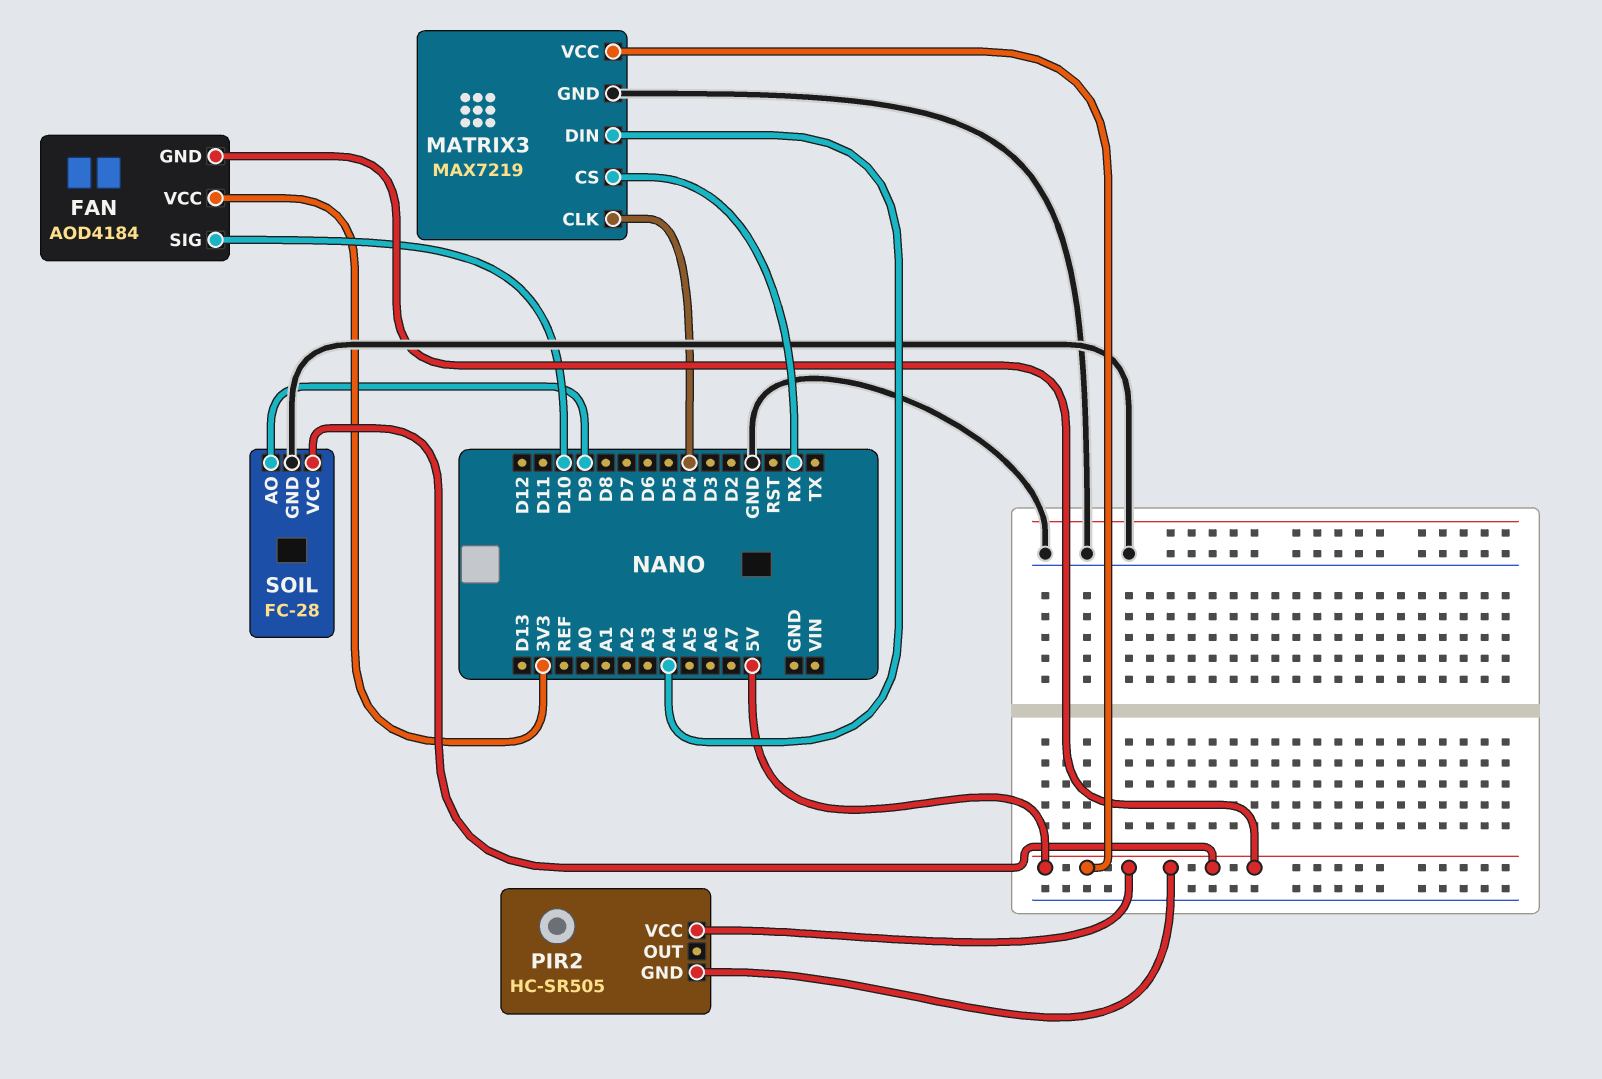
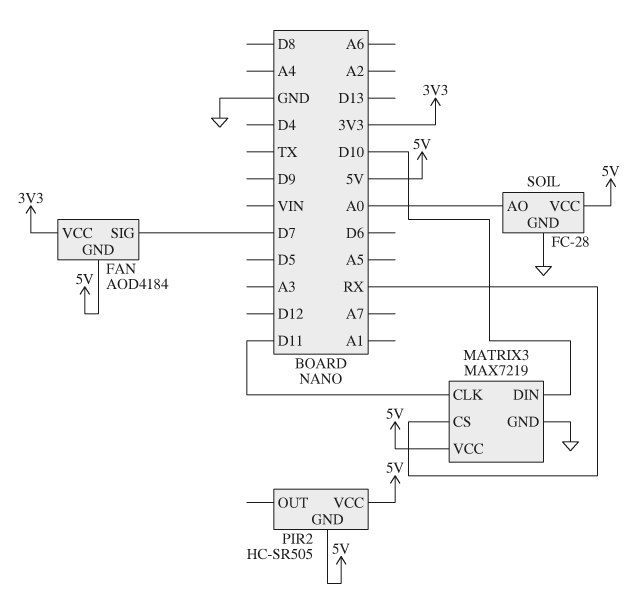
FAN pin SIG: D10 -> D7
MATRIX3 pin CLK: D4 -> D11
MATRIX3 pin DIN: A4 -> D10
SOIL pin AO: D9 -> A0

